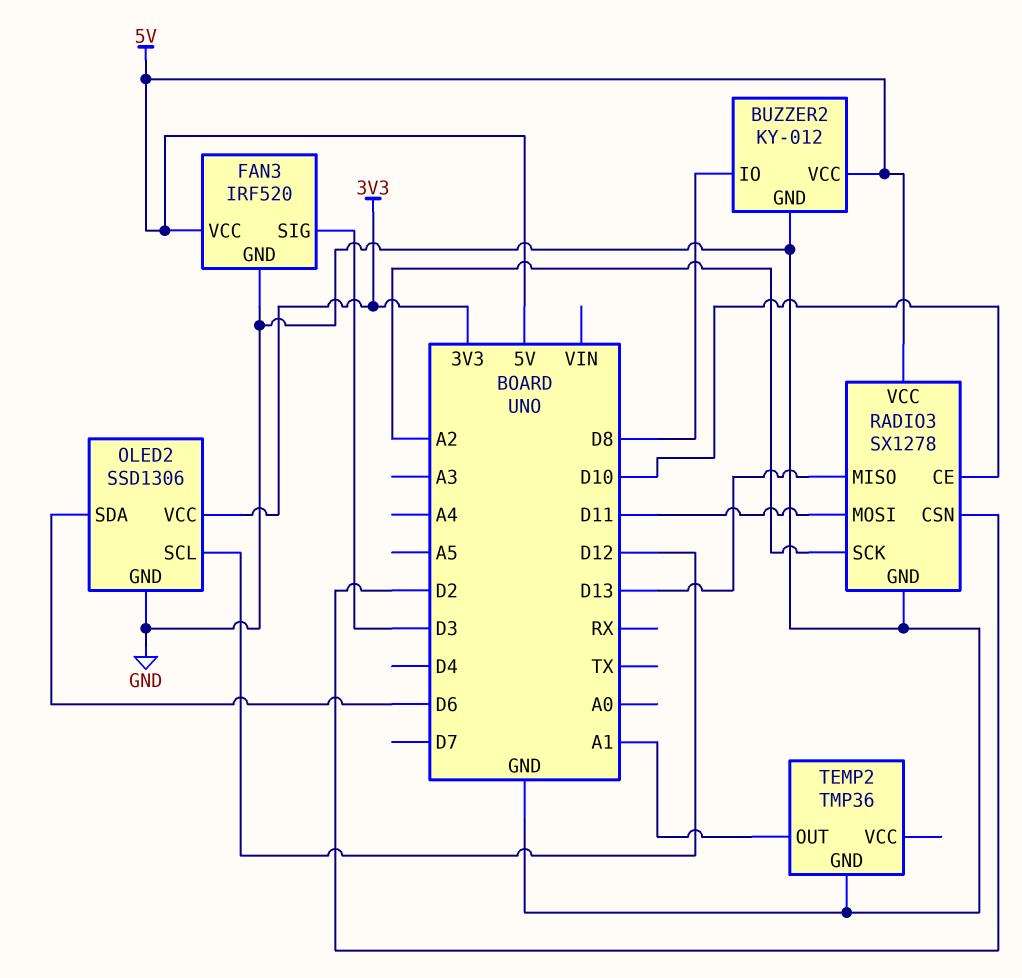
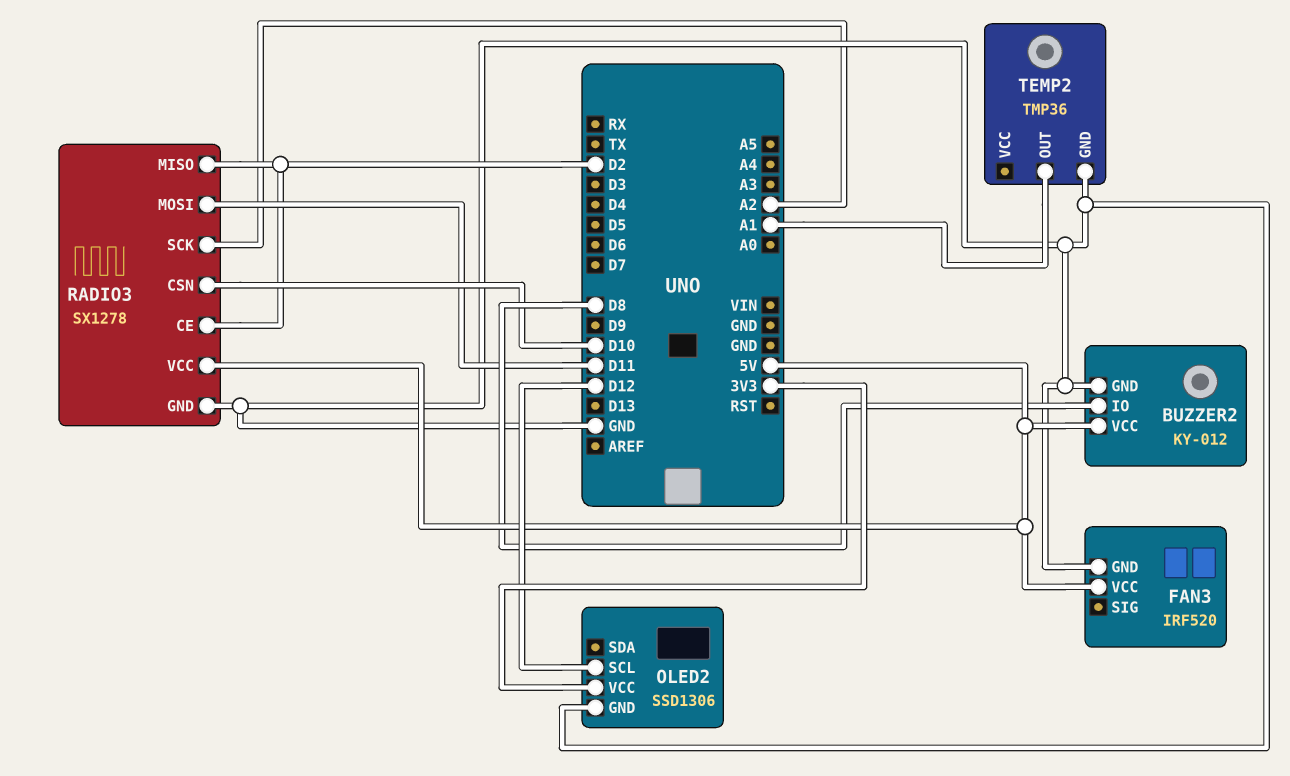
FAN3 pin SIG: D3 -> none
OLED2 pin SDA: D6 -> none
RADIO3 pin CE: D10 -> D2
RADIO3 pin CSN: D2 -> D10
RADIO3 pin MISO: D13 -> D2

